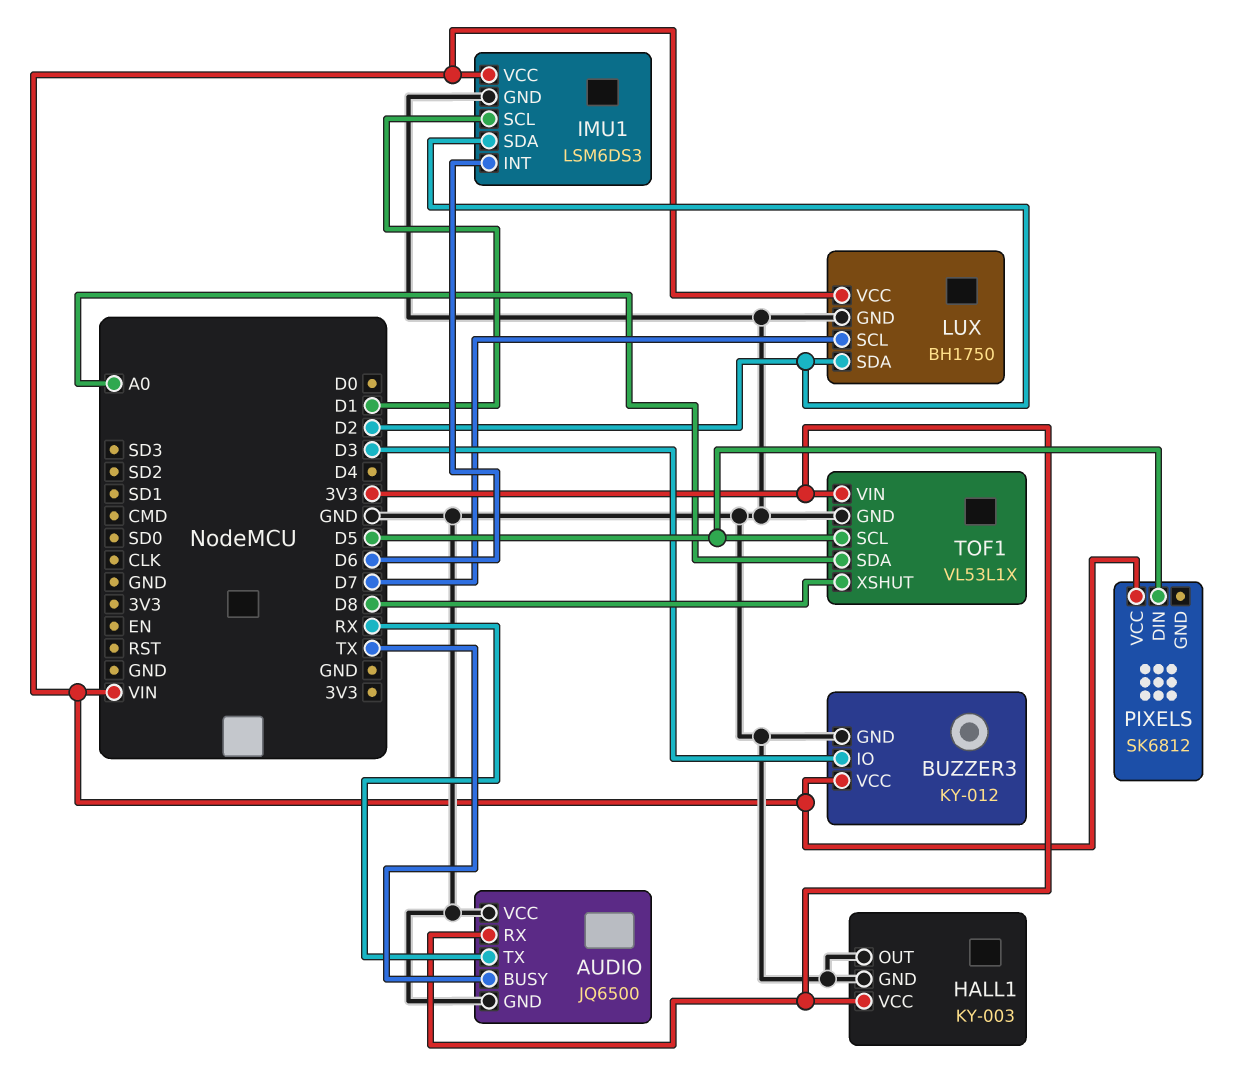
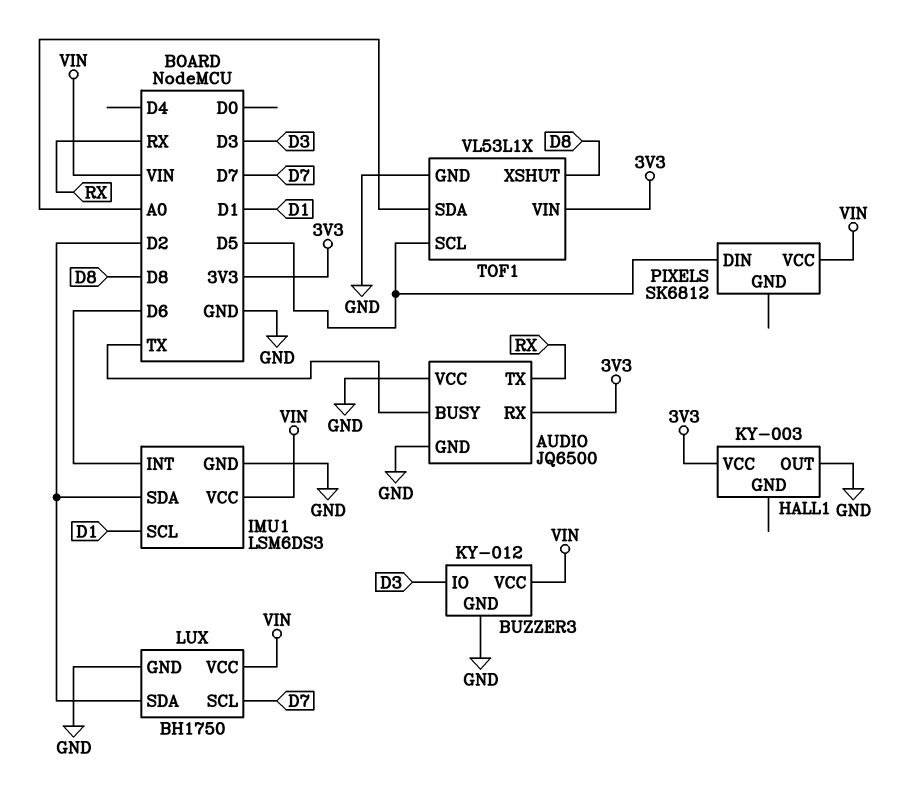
HALL1 pin GND: GND -> none

